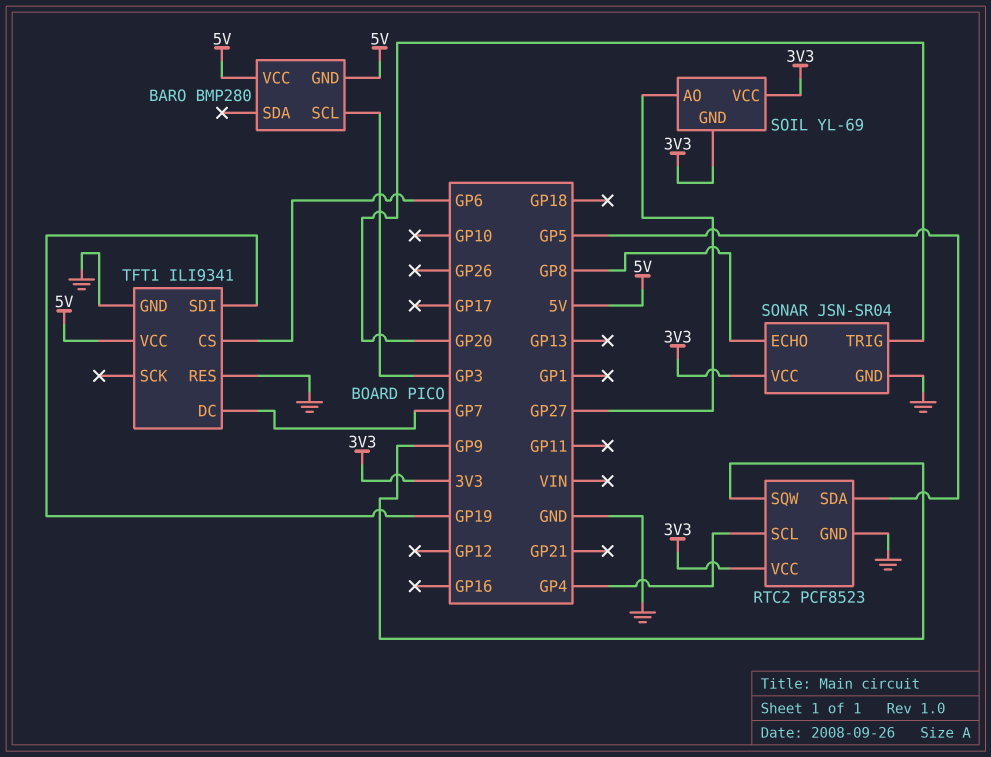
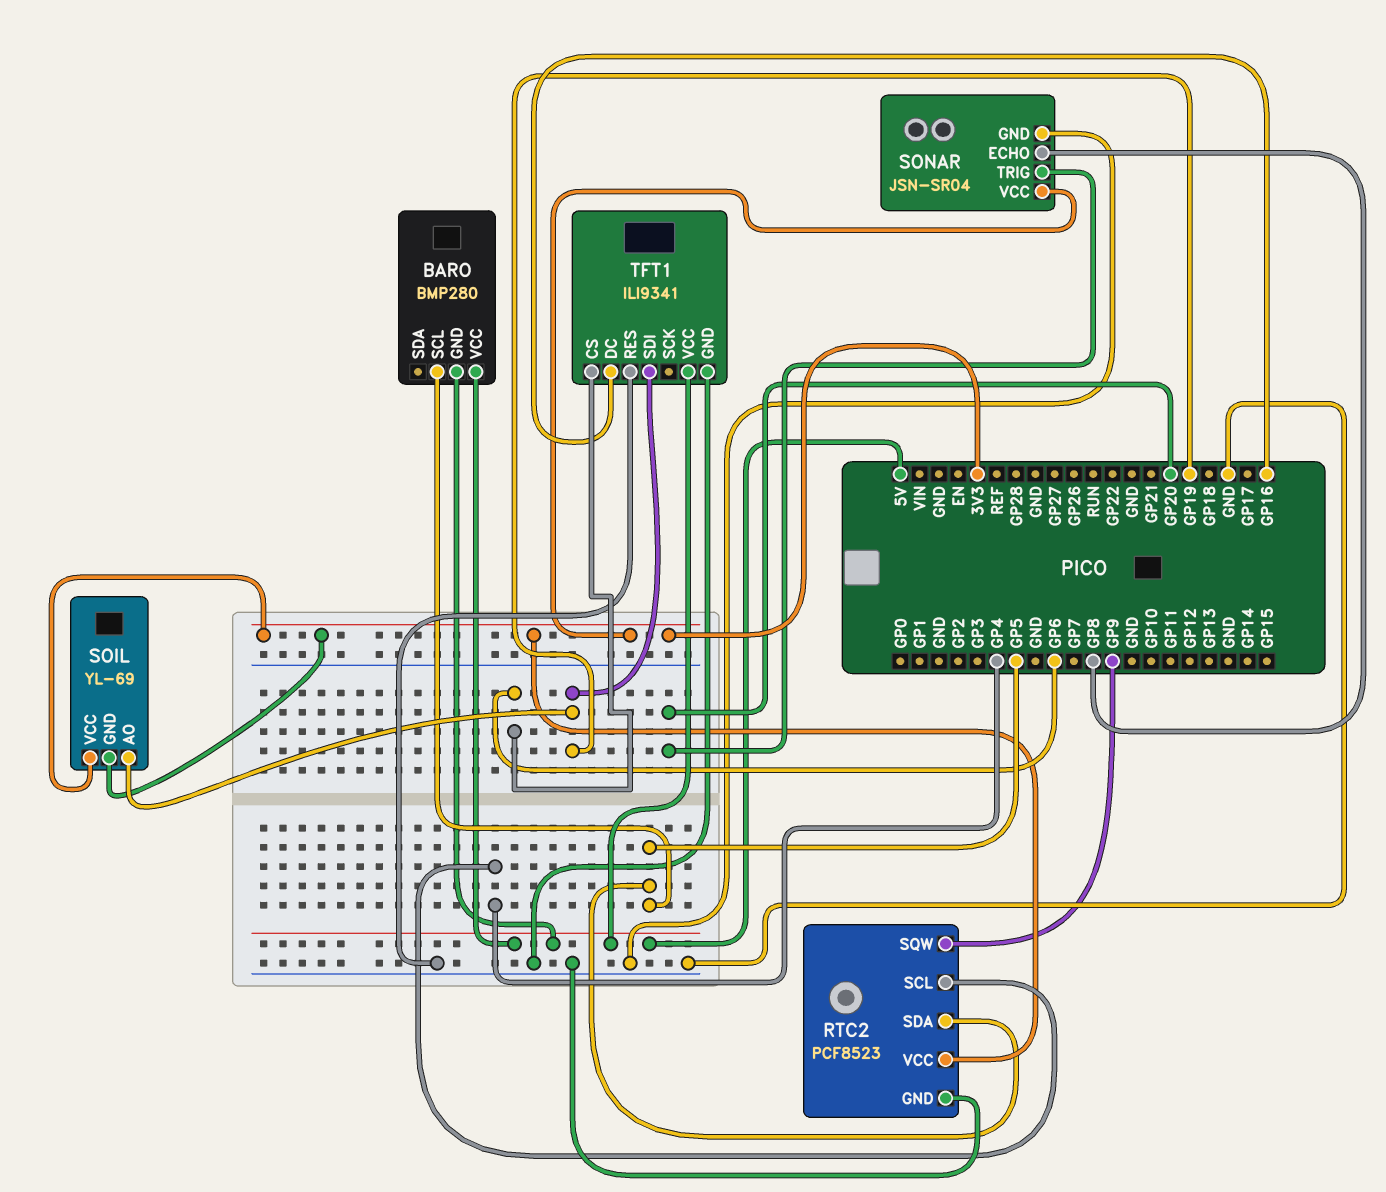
BARO pin SCL: GP3 -> GP5
SOIL pin AO: GP27 -> GP19
TFT1 pin DC: GP7 -> GP16

